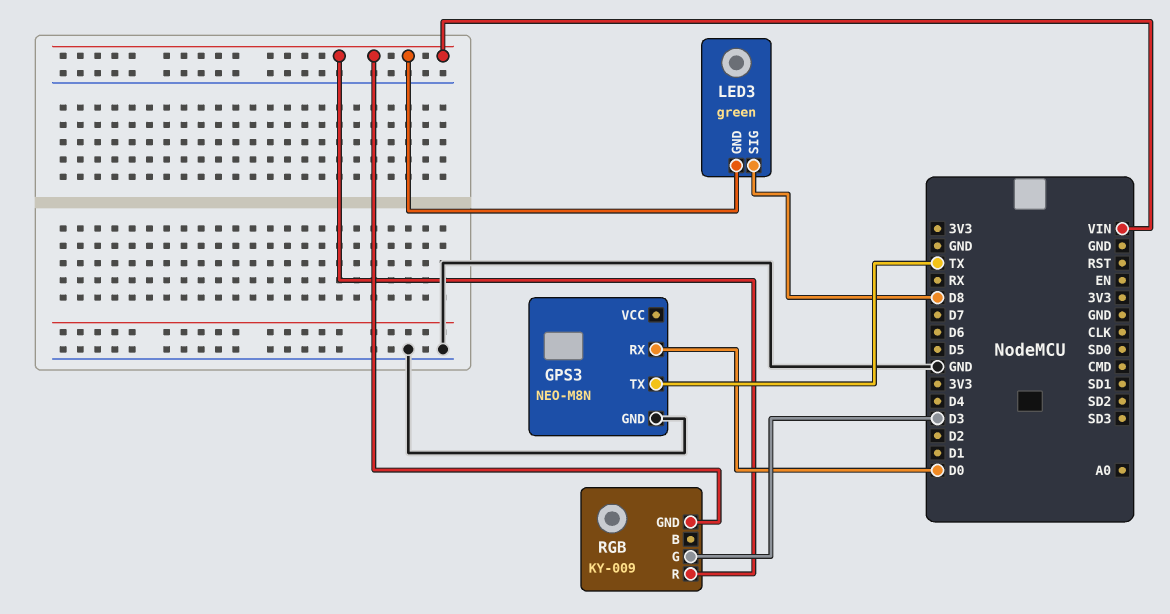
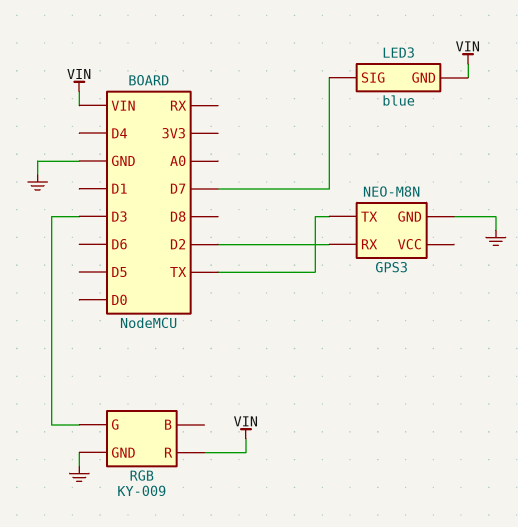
GPS3 pin RX: D0 -> D2
LED3: green -> blue
LED3 pin SIG: D8 -> D7
RGB pin GND: VIN -> GND

